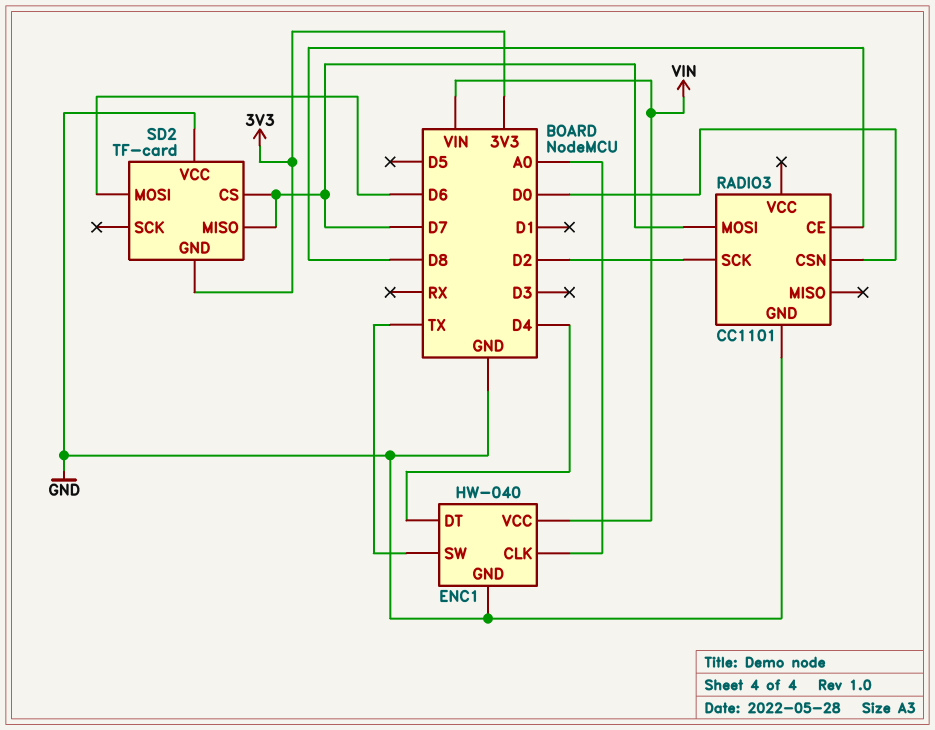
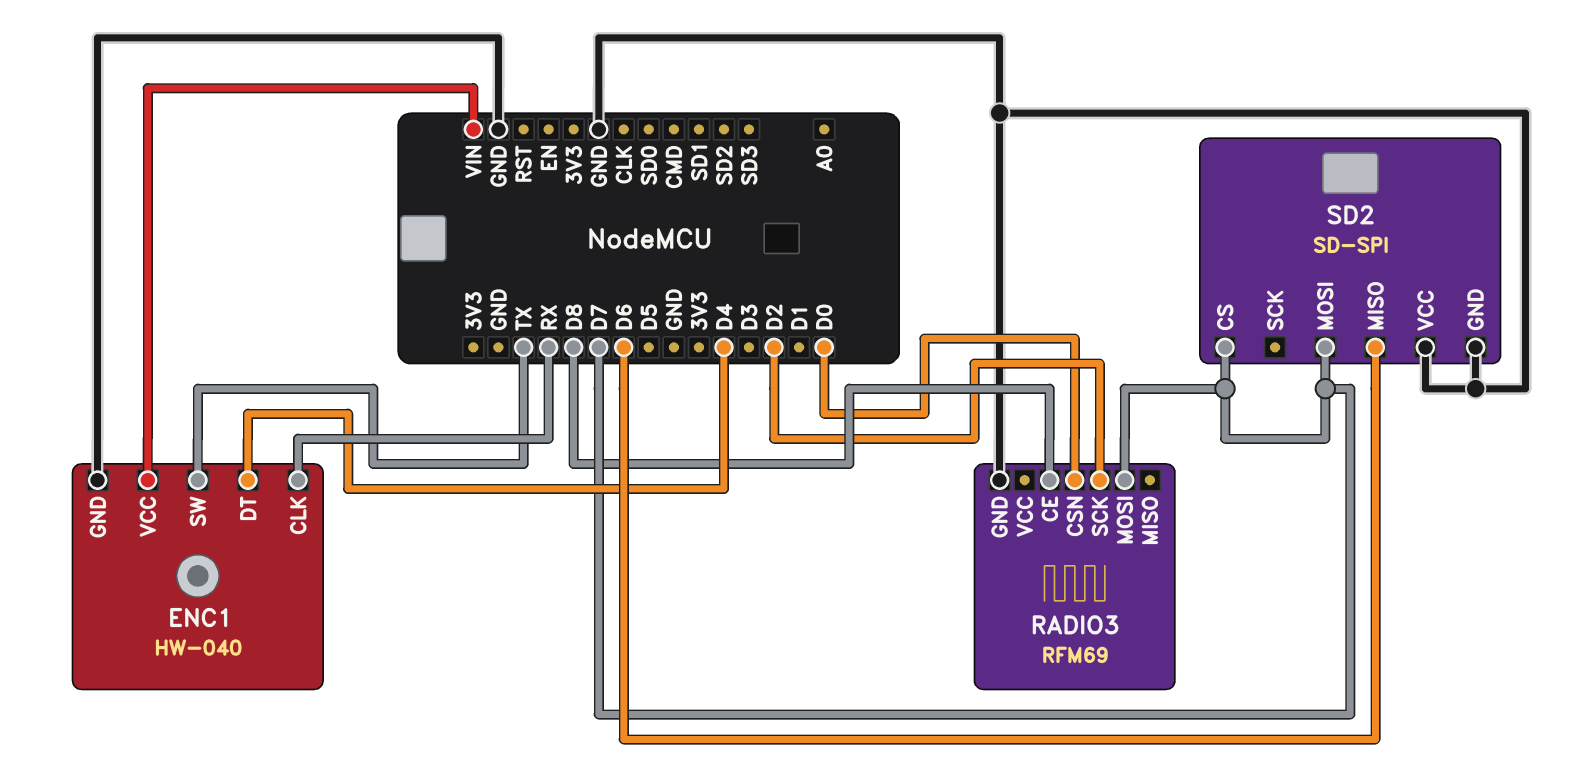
ENC1 pin CLK: A0 -> RX
RADIO3: CC1101 -> RFM69
SD2: TF-card -> SD-SPI
SD2 pin GND: 3V3 -> GND
SD2 pin MISO: D7 -> D6
SD2 pin MOSI: D6 -> D7

